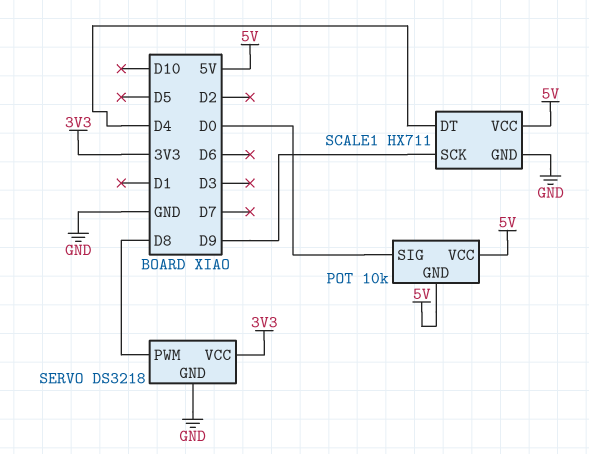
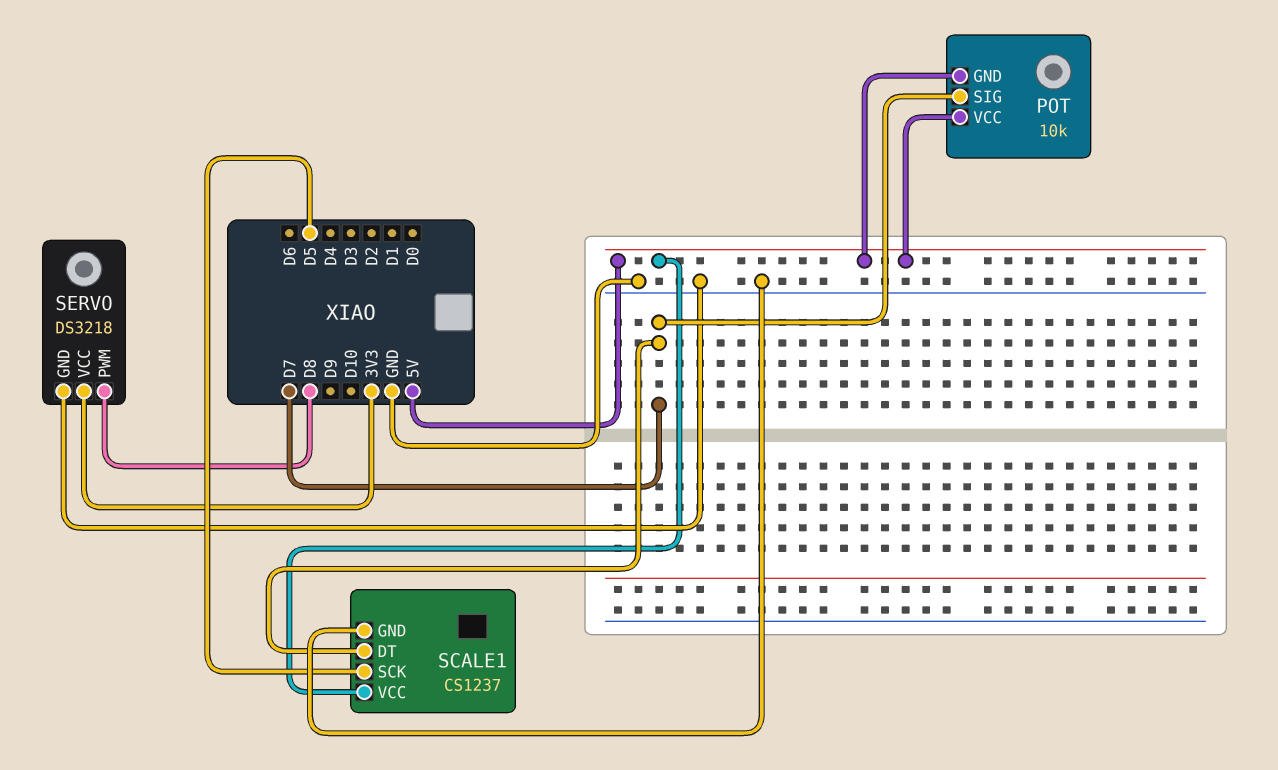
POT pin SIG: D0 -> D7
SCALE1: HX711 -> CS1237
SCALE1 pin DT: D4 -> D7
SCALE1 pin SCK: D9 -> D5

